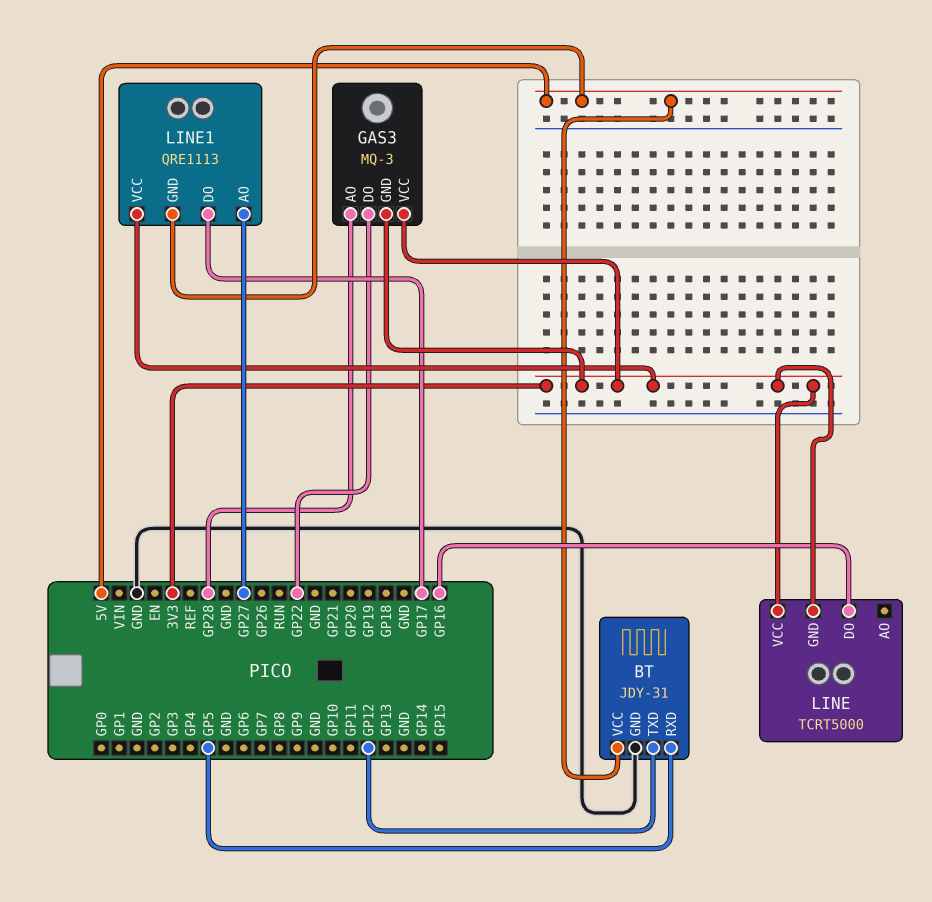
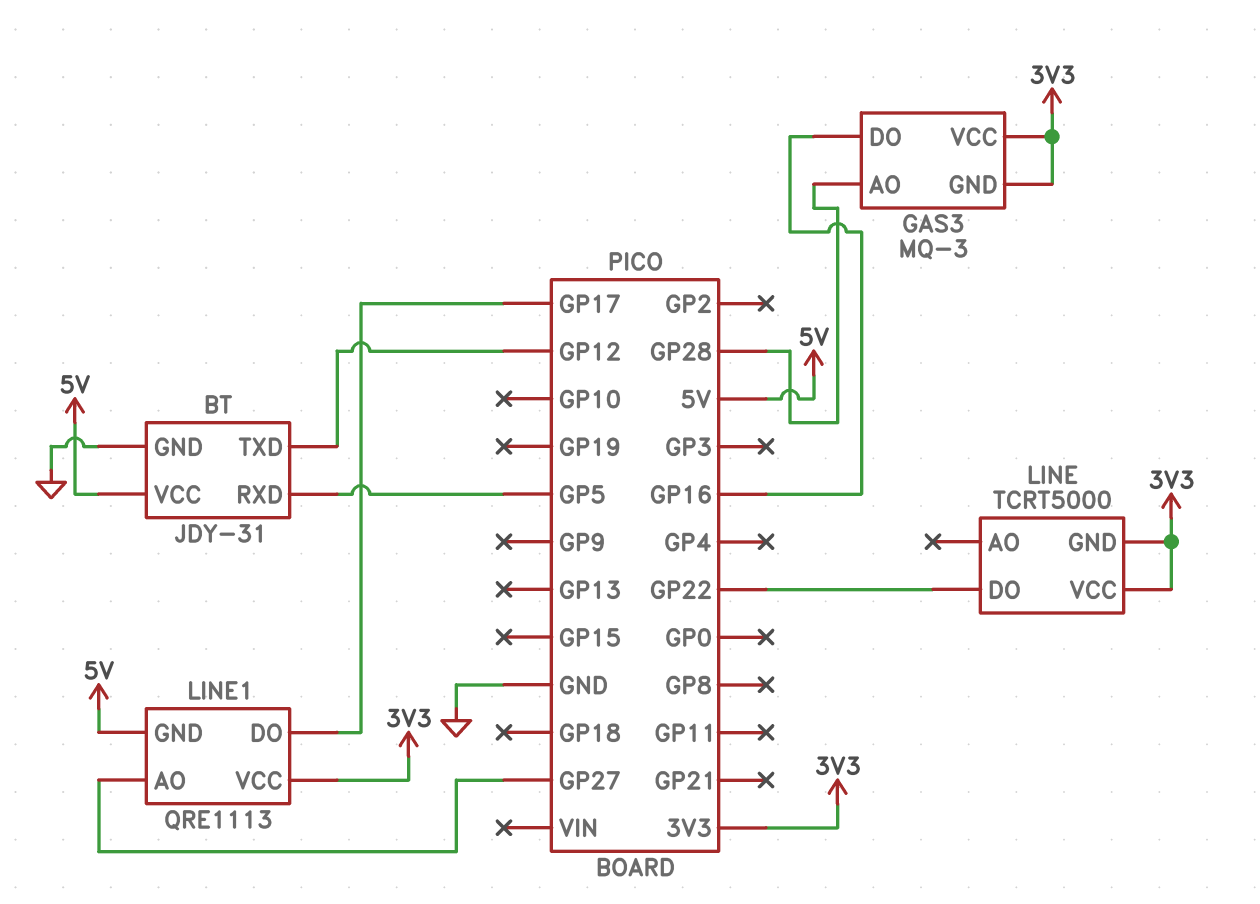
GAS3 pin DO: GP22 -> GP16
LINE pin DO: GP16 -> GP22

